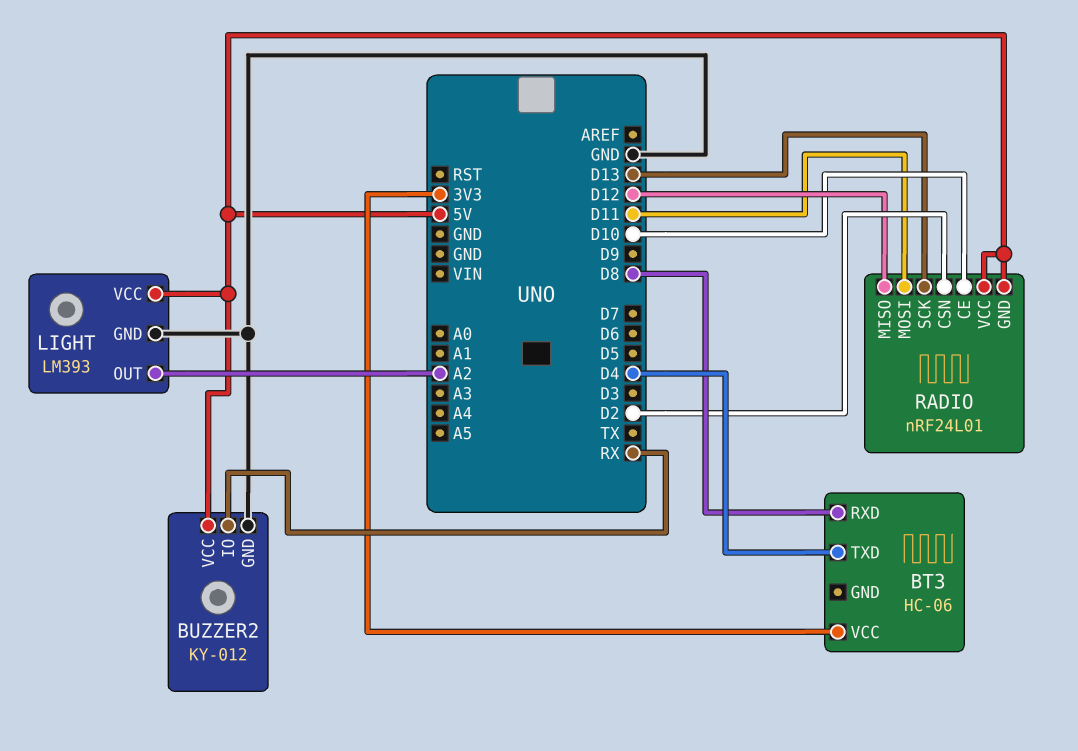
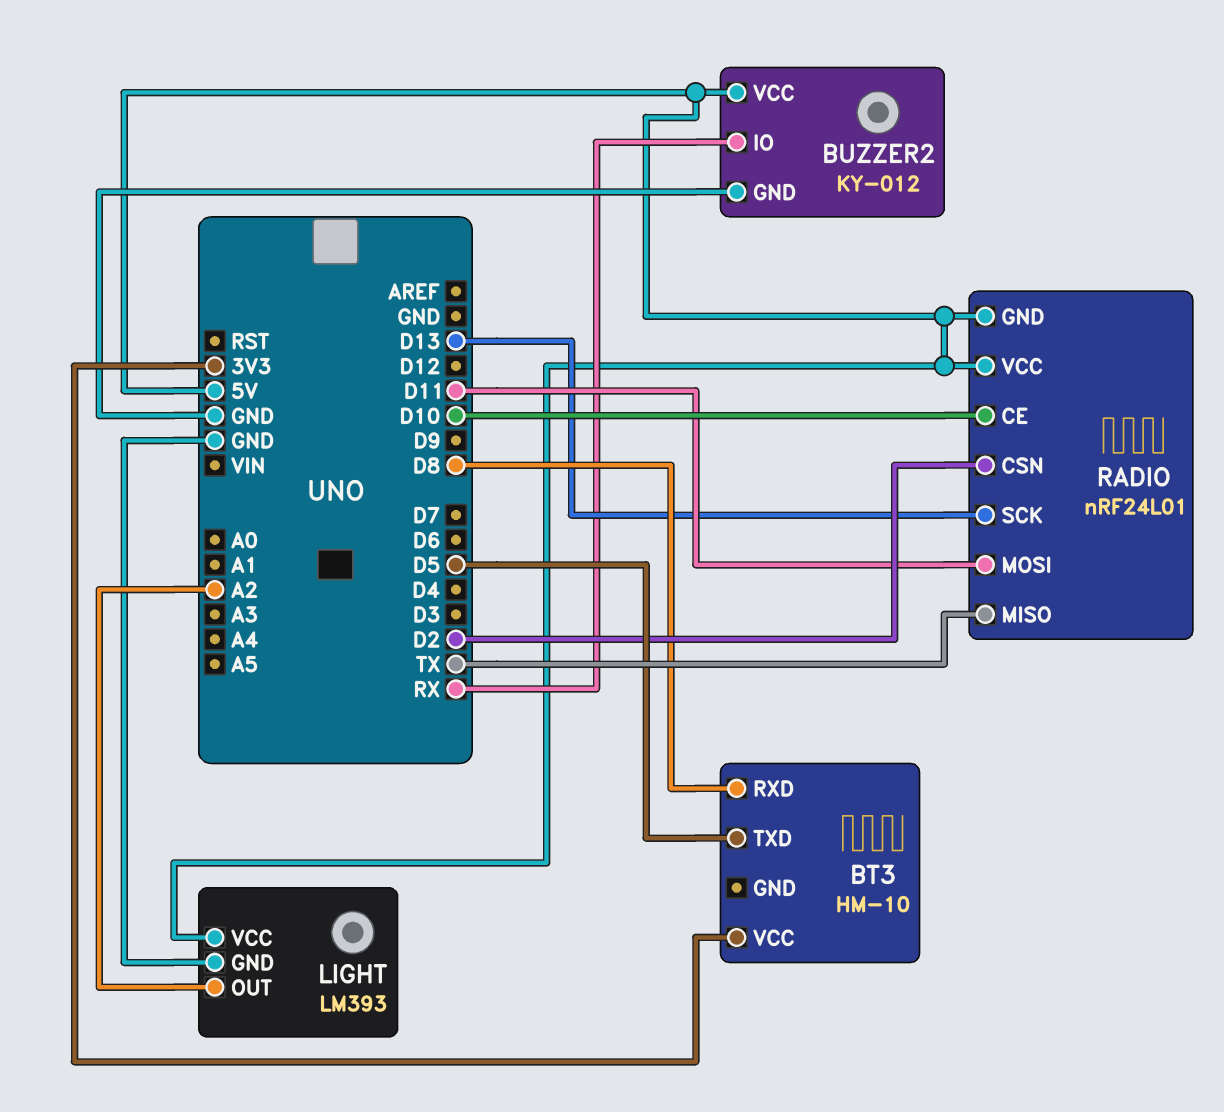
BT3: HC-06 -> HM-10
BT3 pin TXD: D4 -> D5
RADIO pin MISO: D12 -> TX

